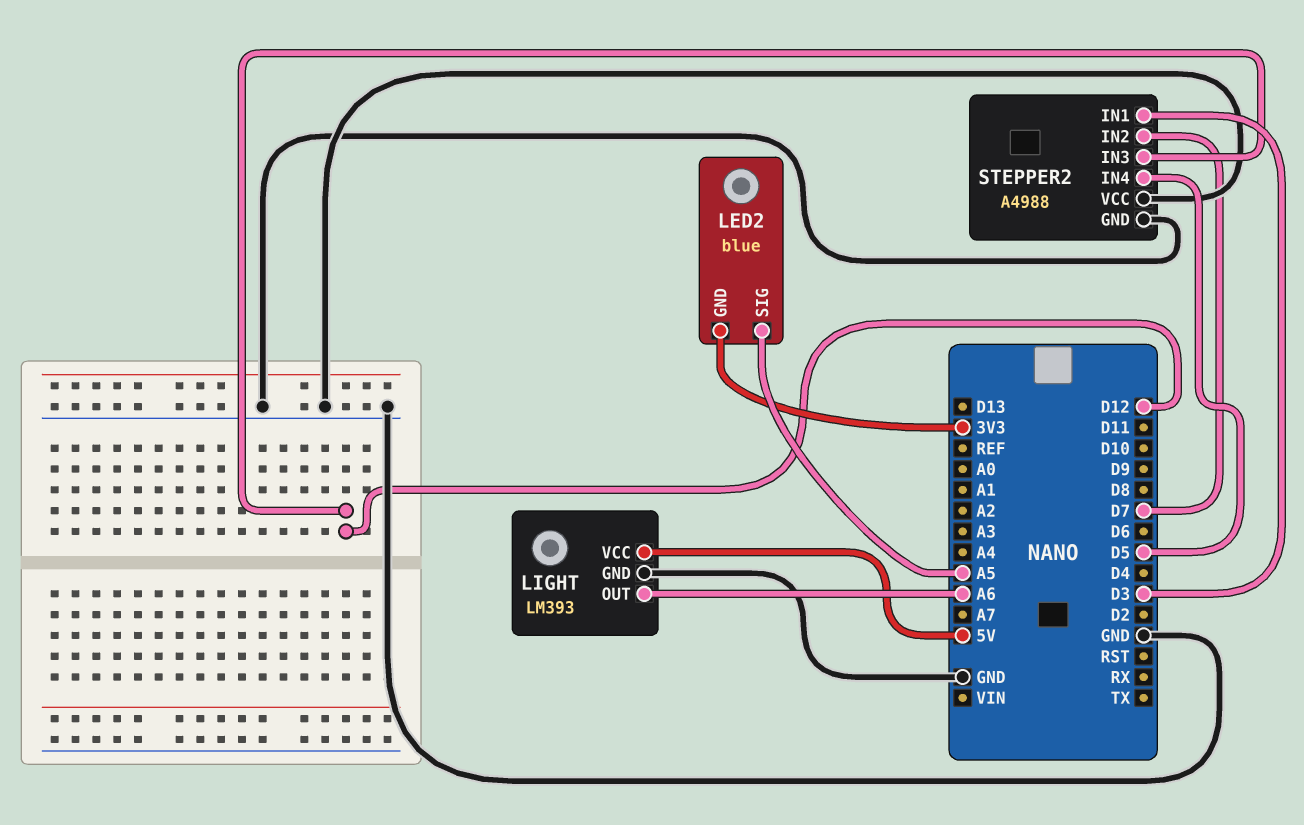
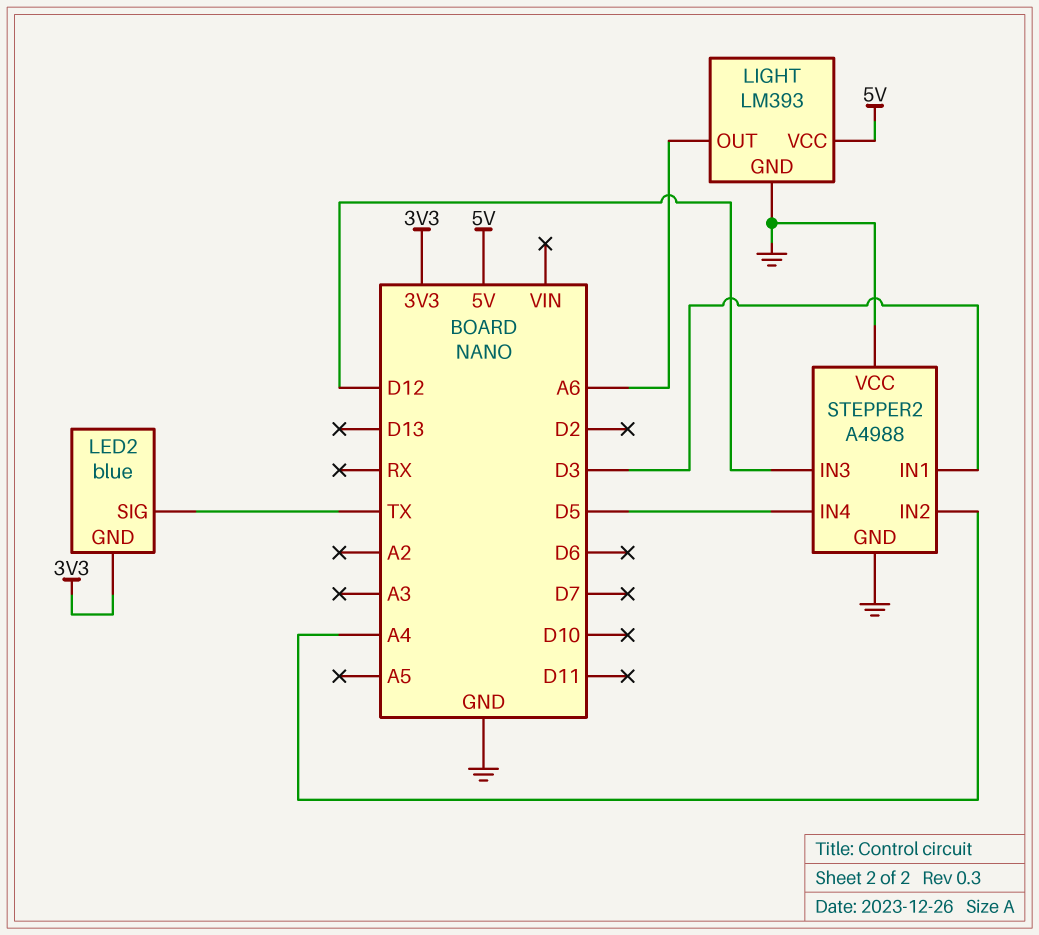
LED2 pin SIG: A5 -> TX
STEPPER2 pin IN2: D7 -> A4

